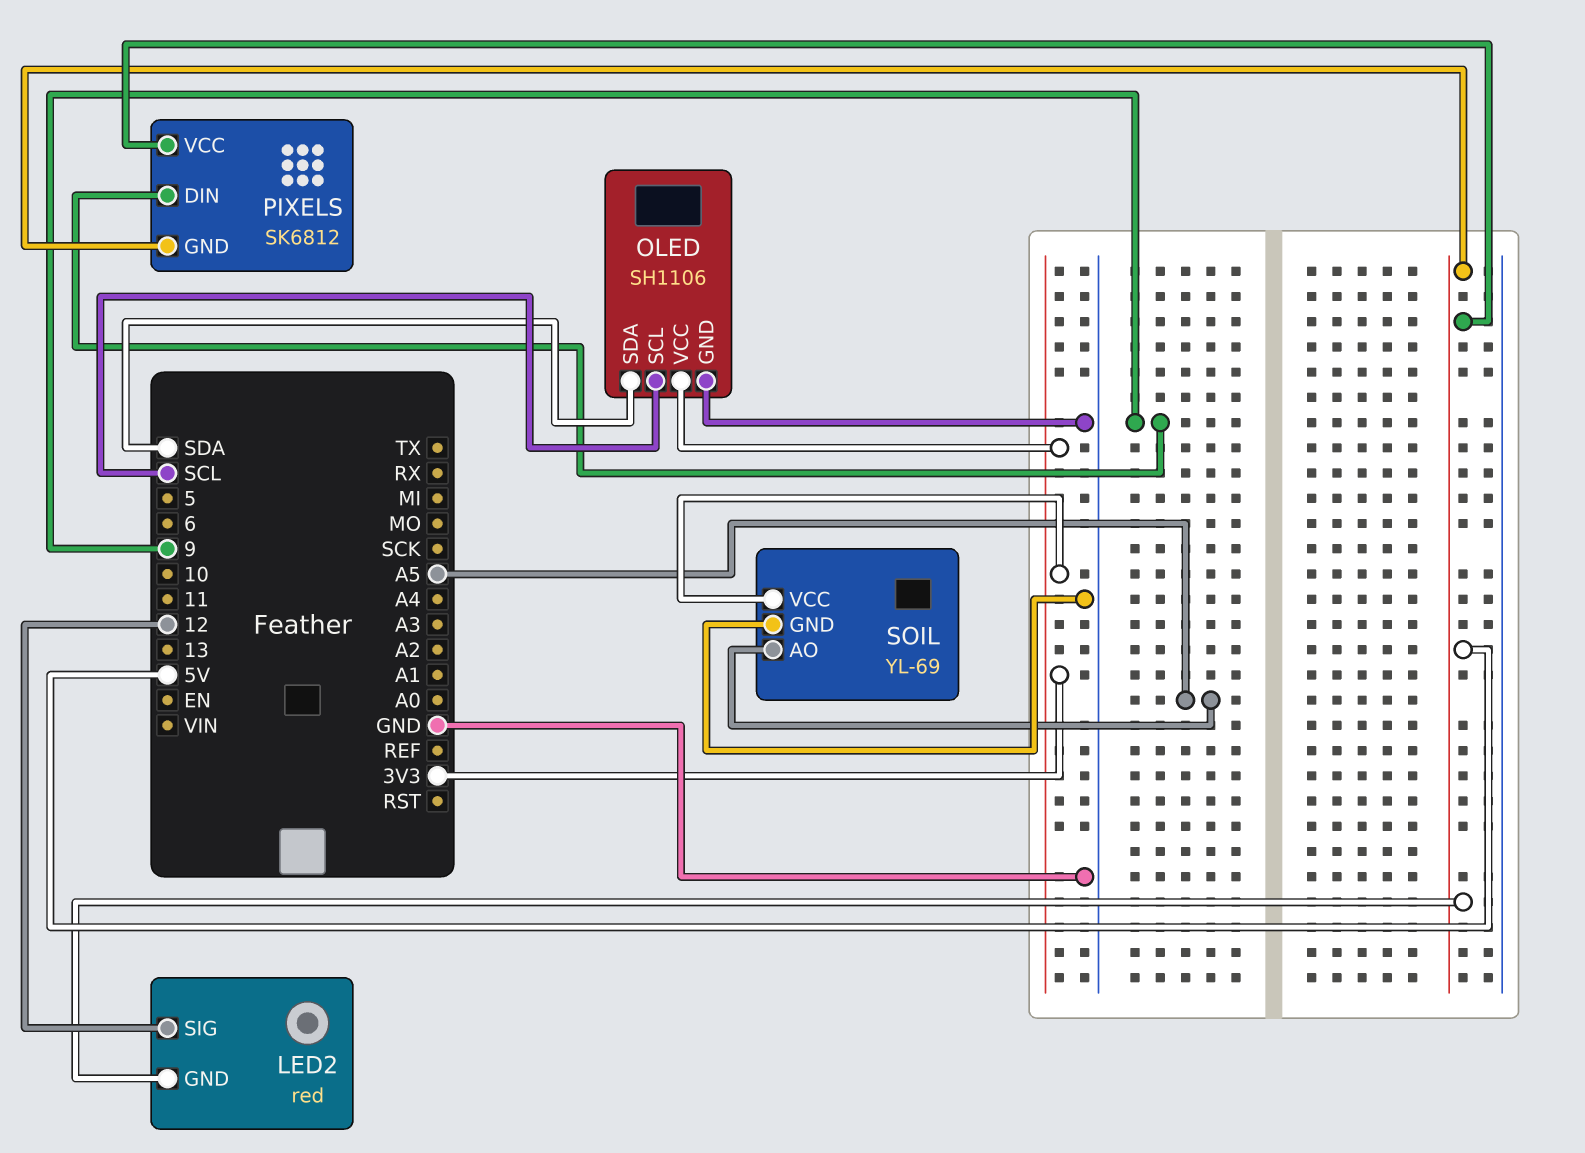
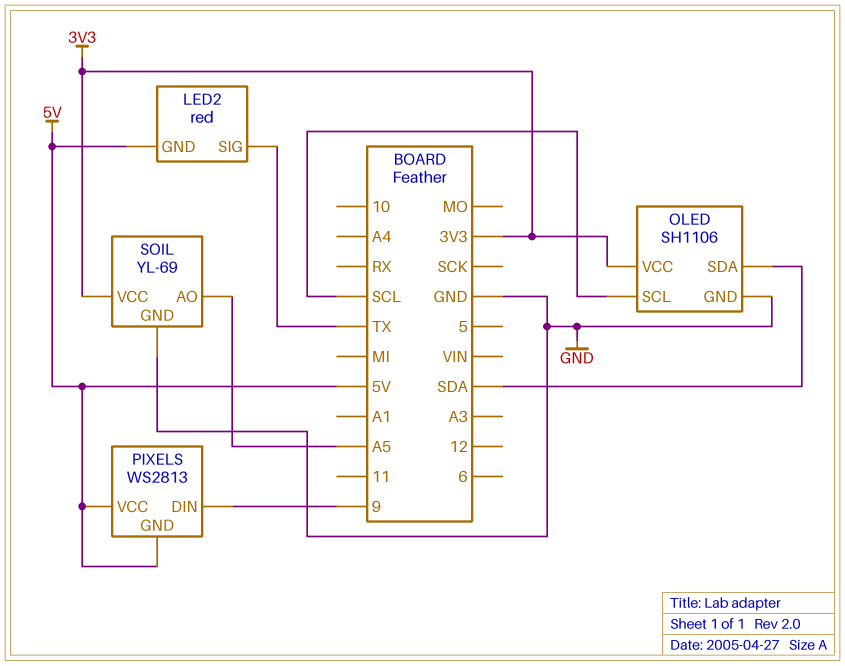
LED2 pin SIG: 12 -> TX
PIXELS: SK6812 -> WS2813

